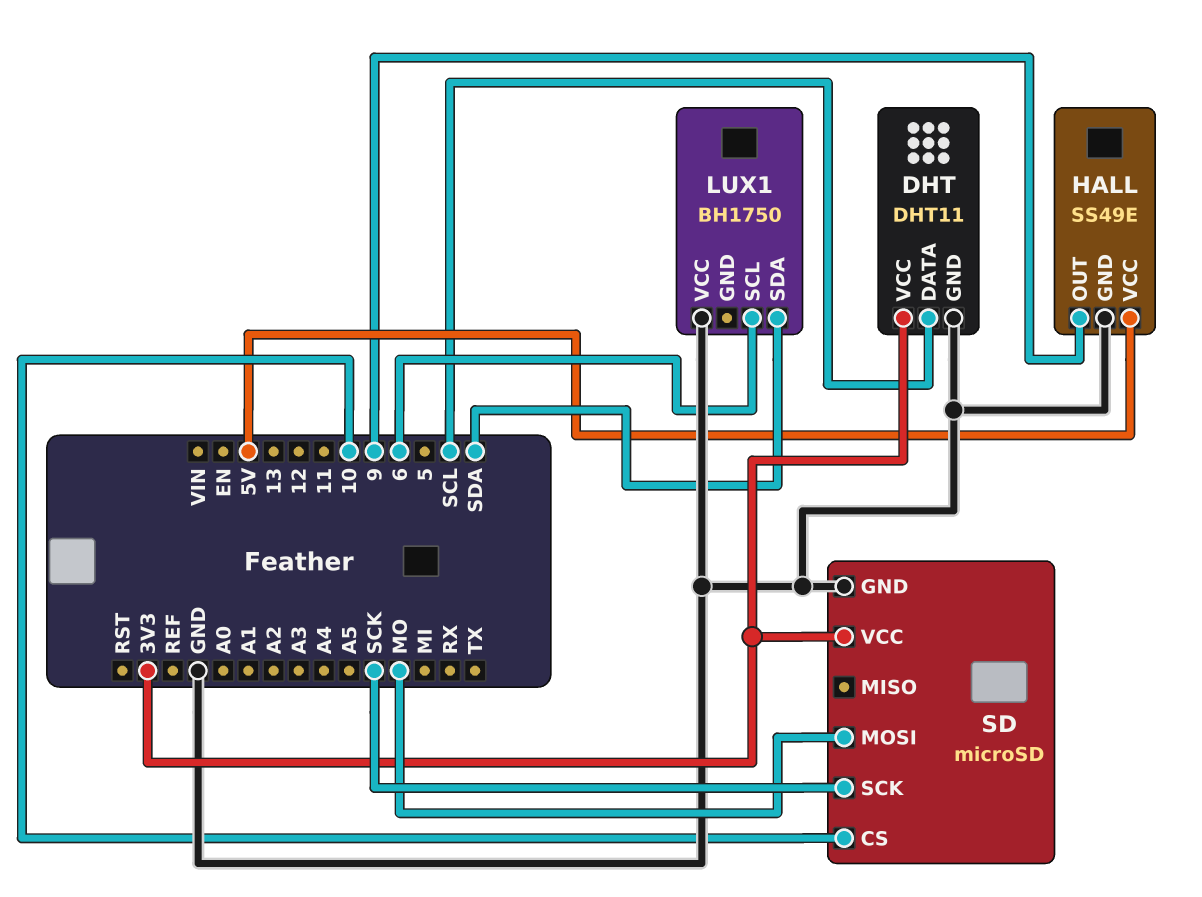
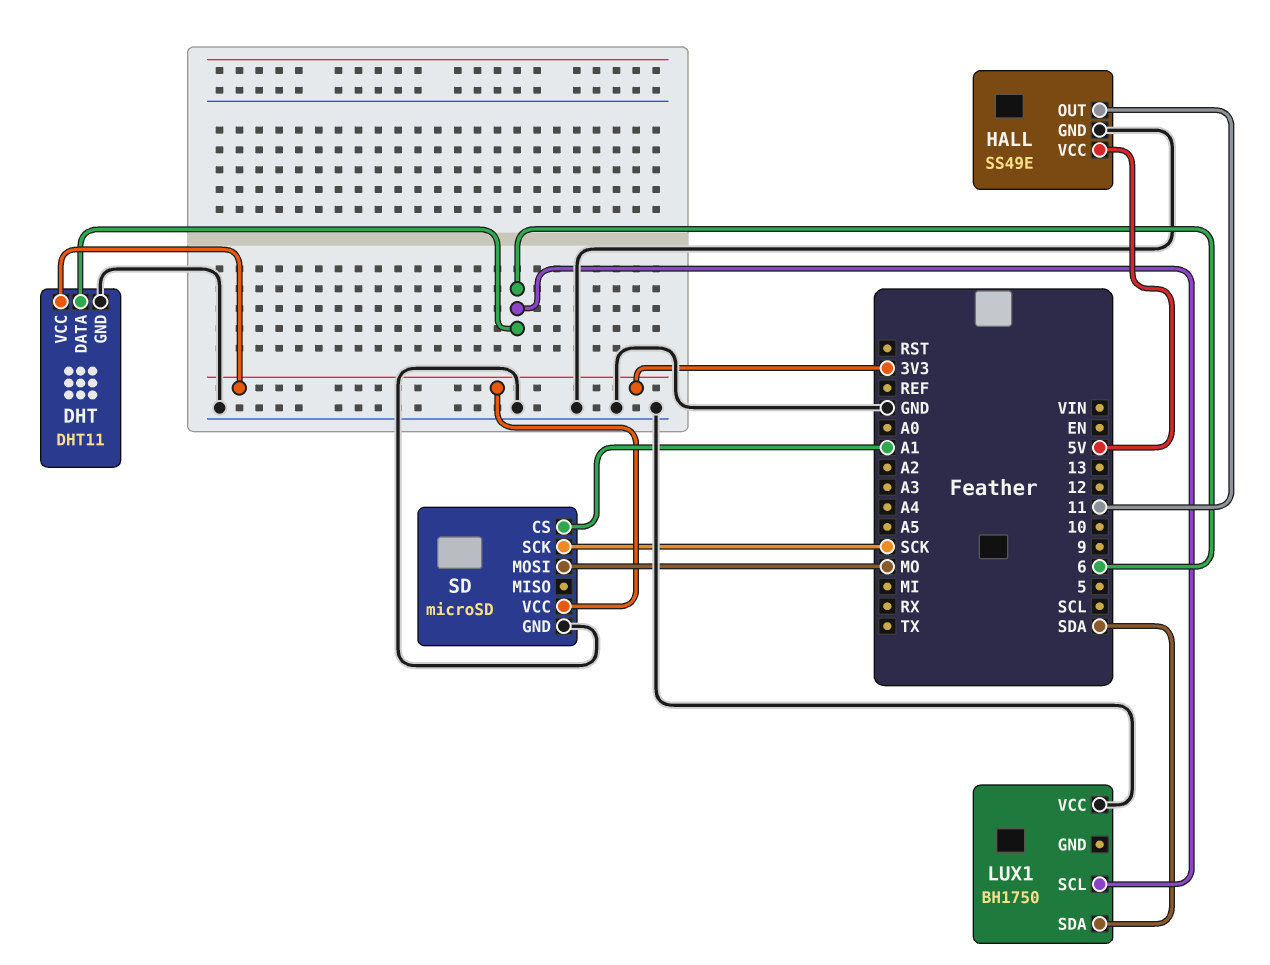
DHT pin DATA: SCL -> 6
HALL pin OUT: 9 -> 11
SD pin CS: 10 -> A1

